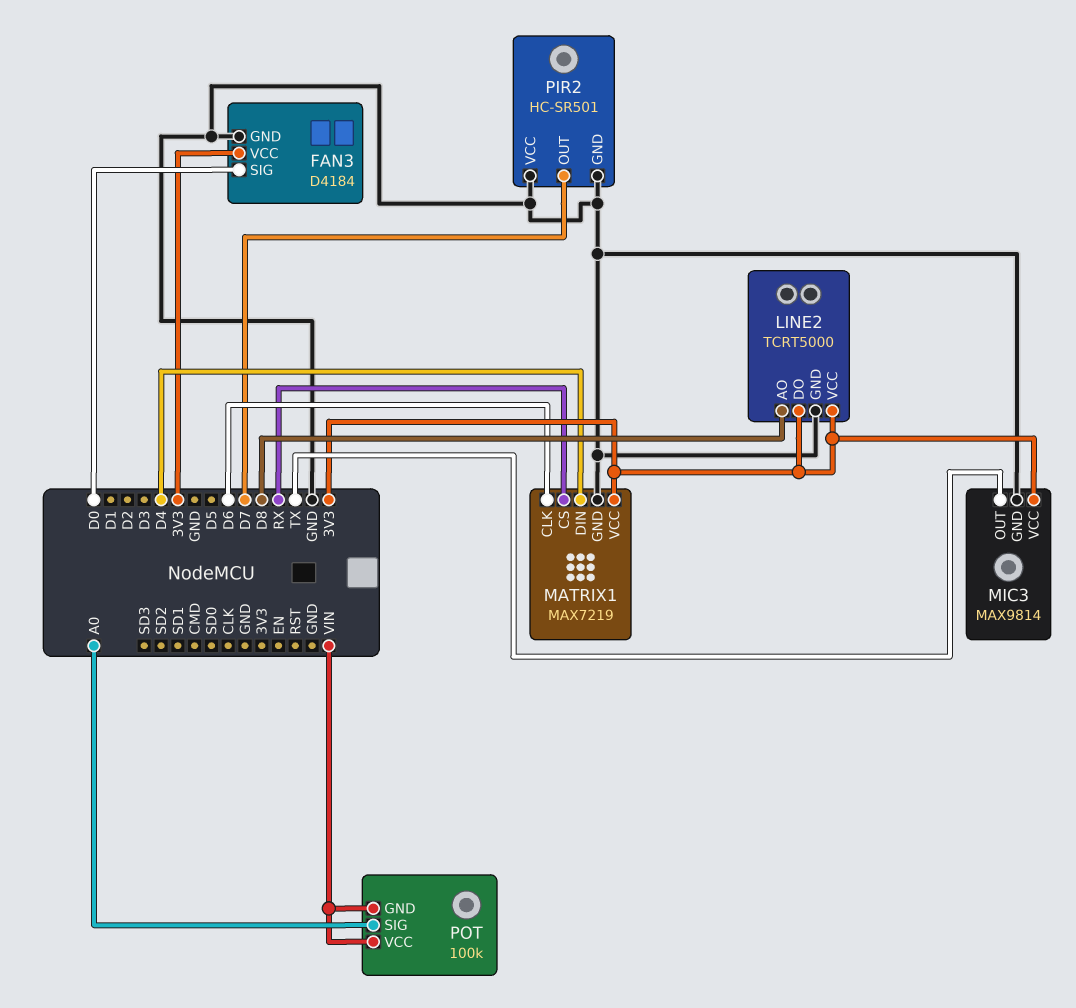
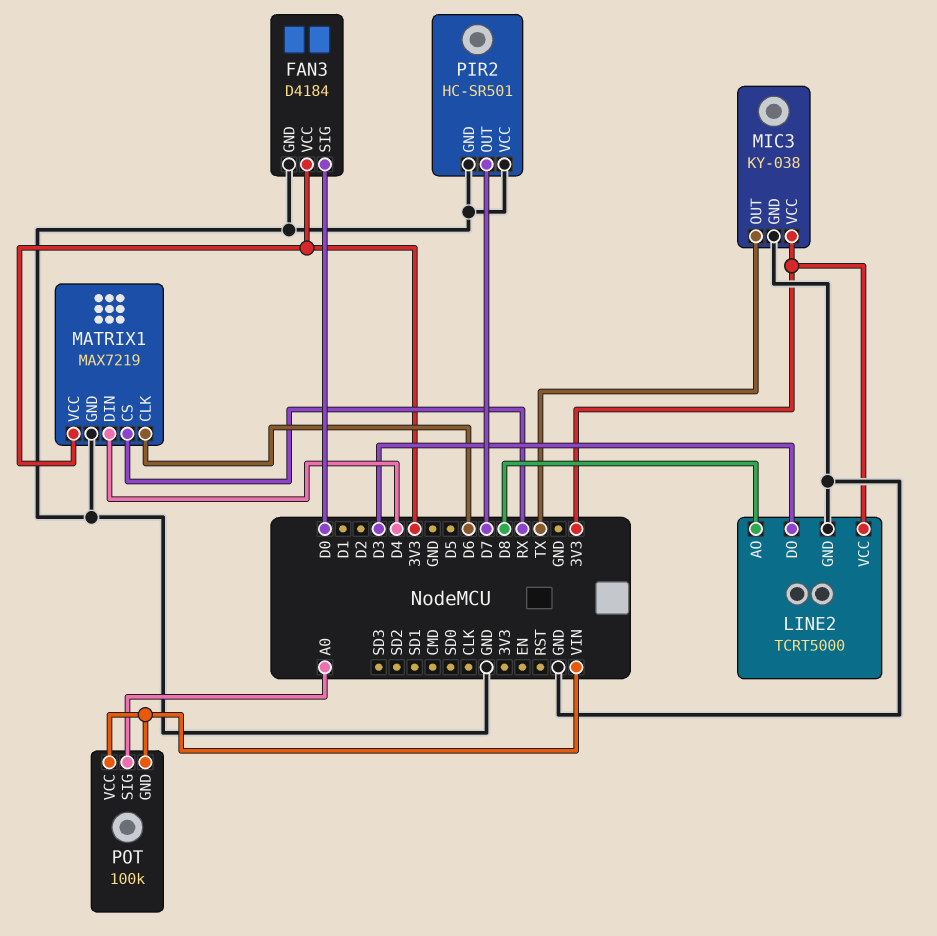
LINE2 pin DO: 3V3 -> D3
MIC3: MAX9814 -> KY-038

